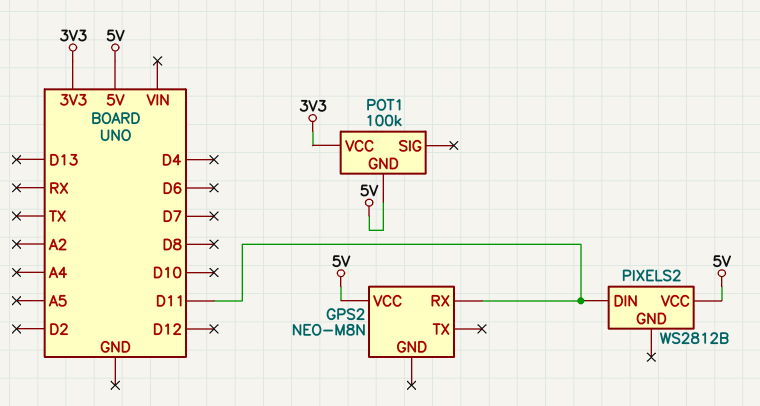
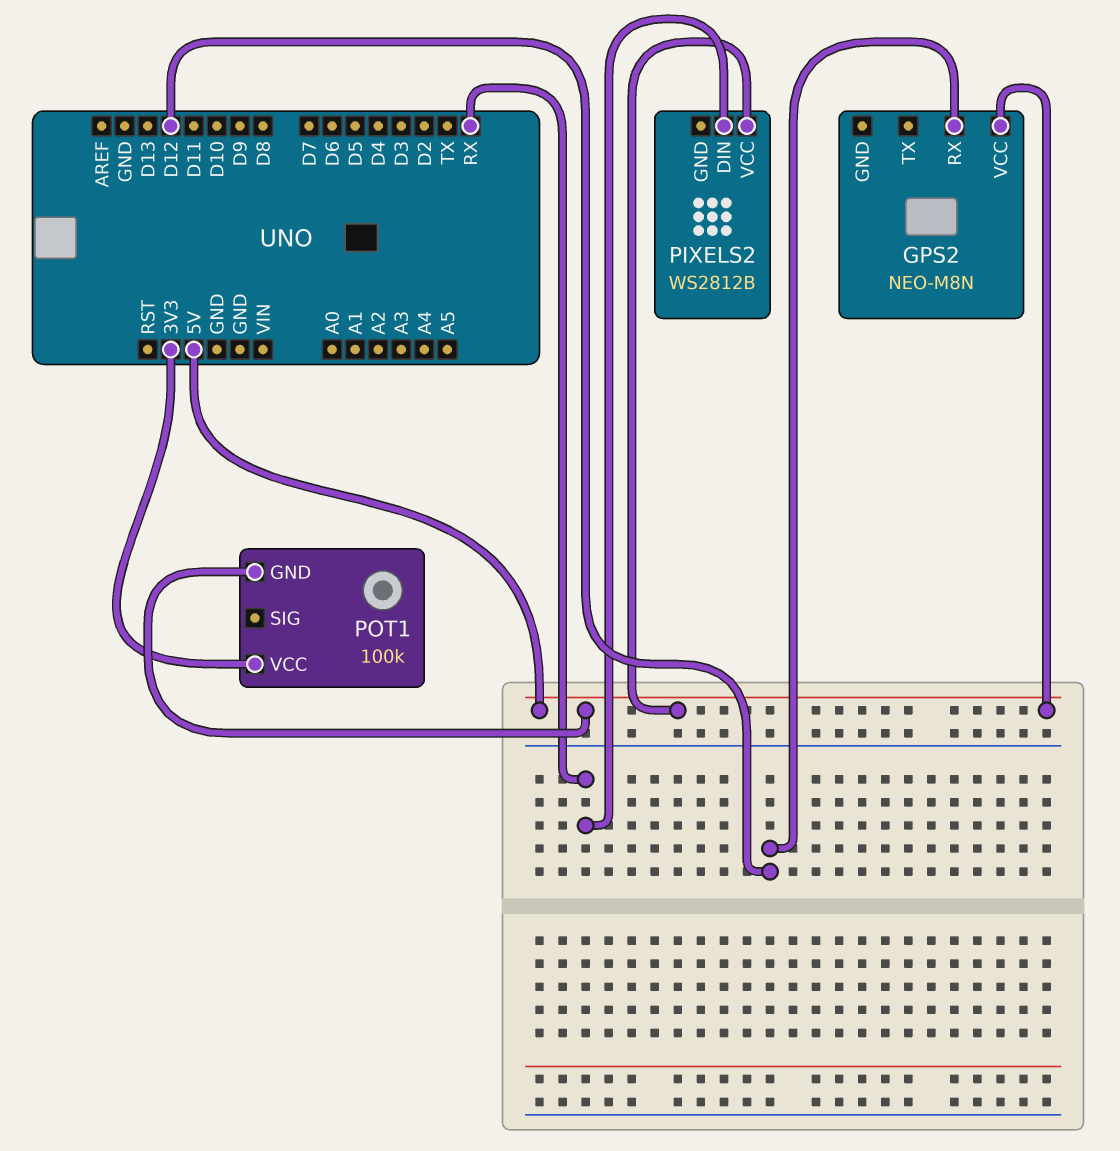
GPS2 pin RX: D11 -> D12
PIXELS2 pin DIN: D11 -> RX

